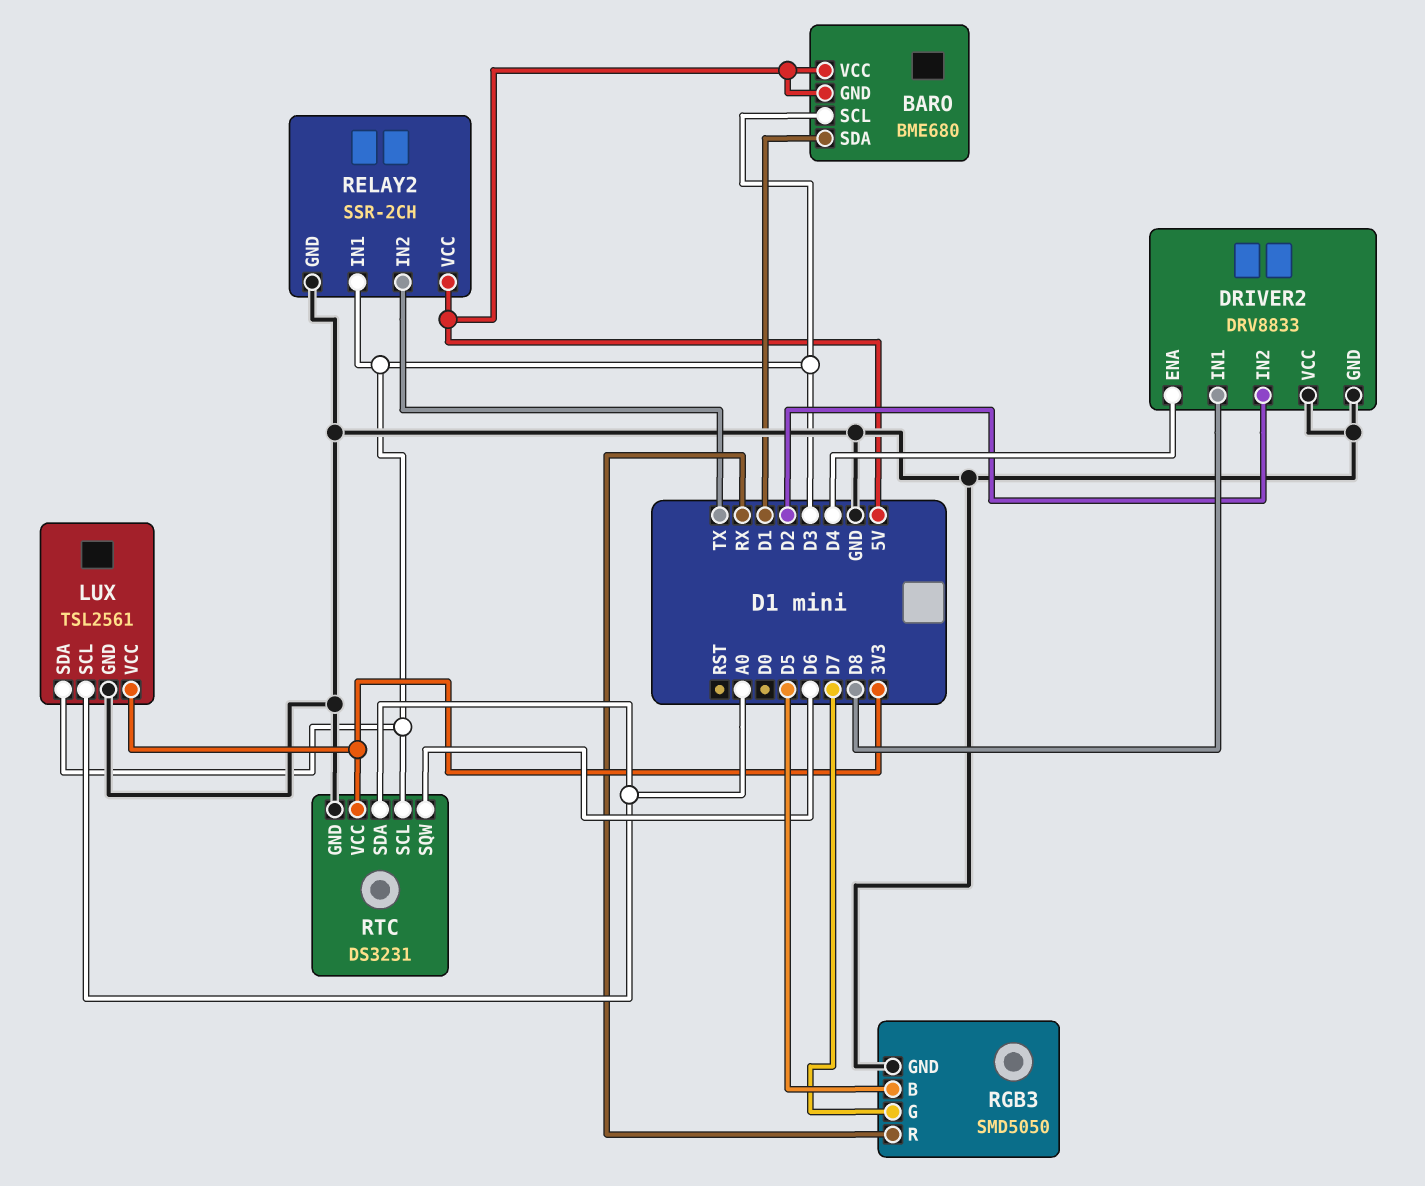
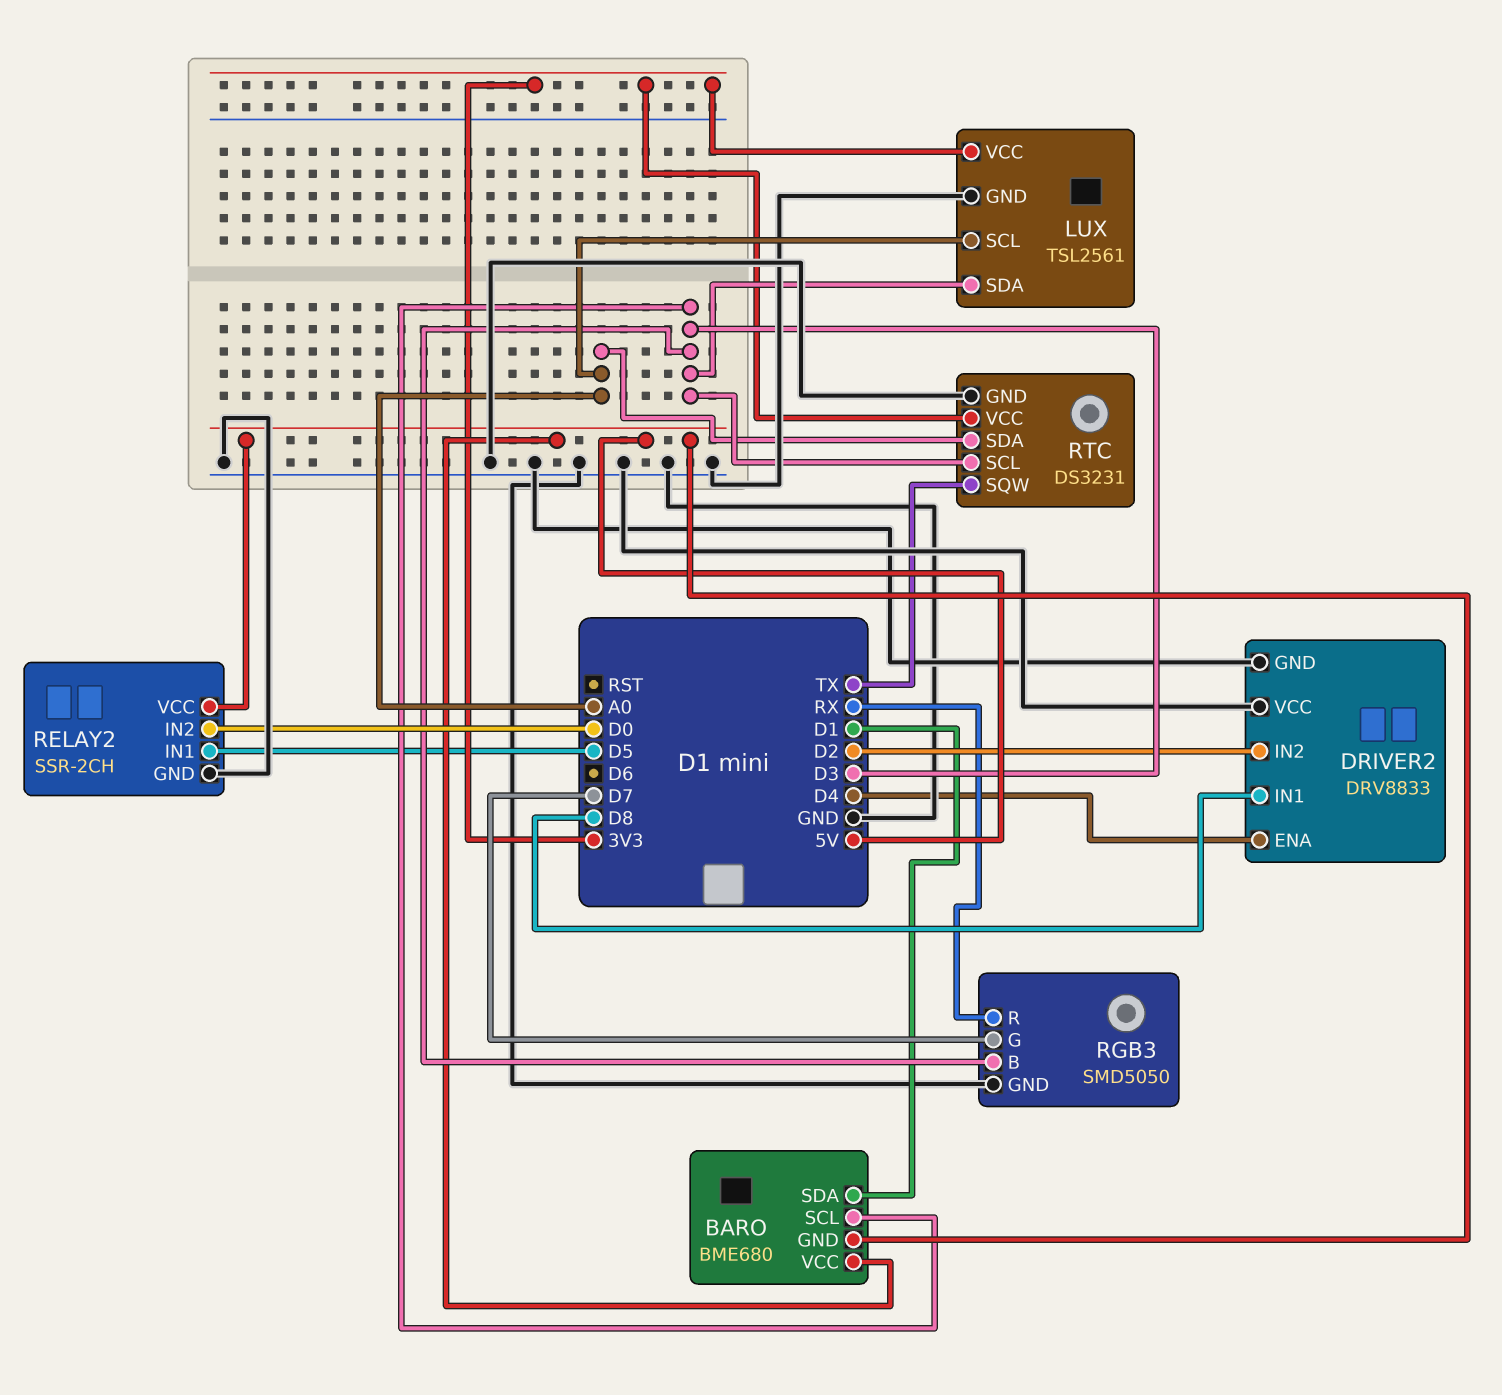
RELAY2 pin IN1: D3 -> D5
RELAY2 pin IN2: TX -> D0
RGB3 pin B: D5 -> D3
RTC pin SQW: D6 -> TX

